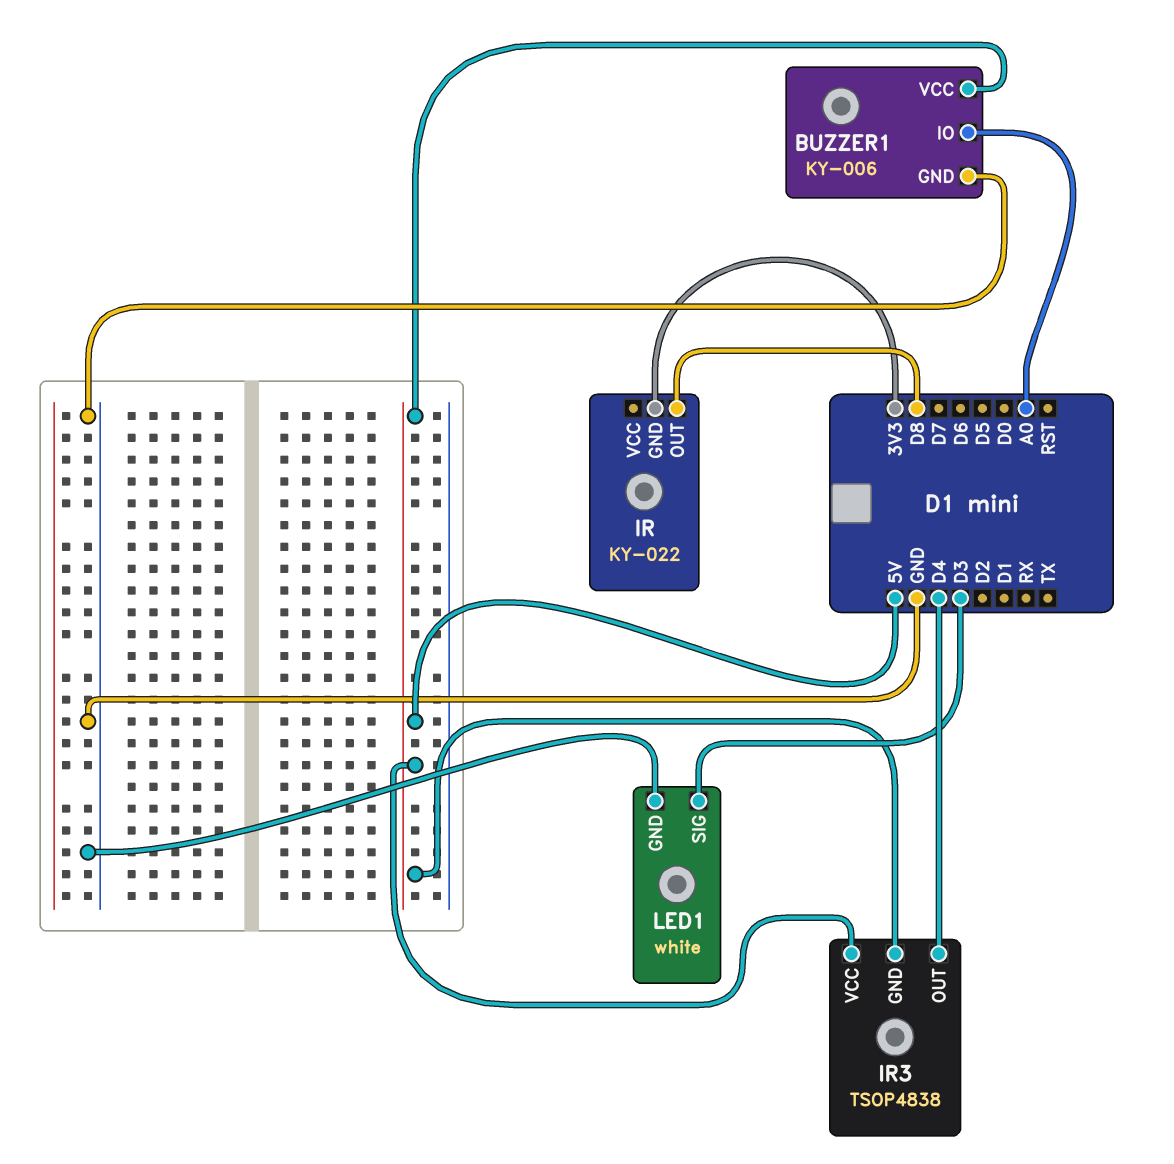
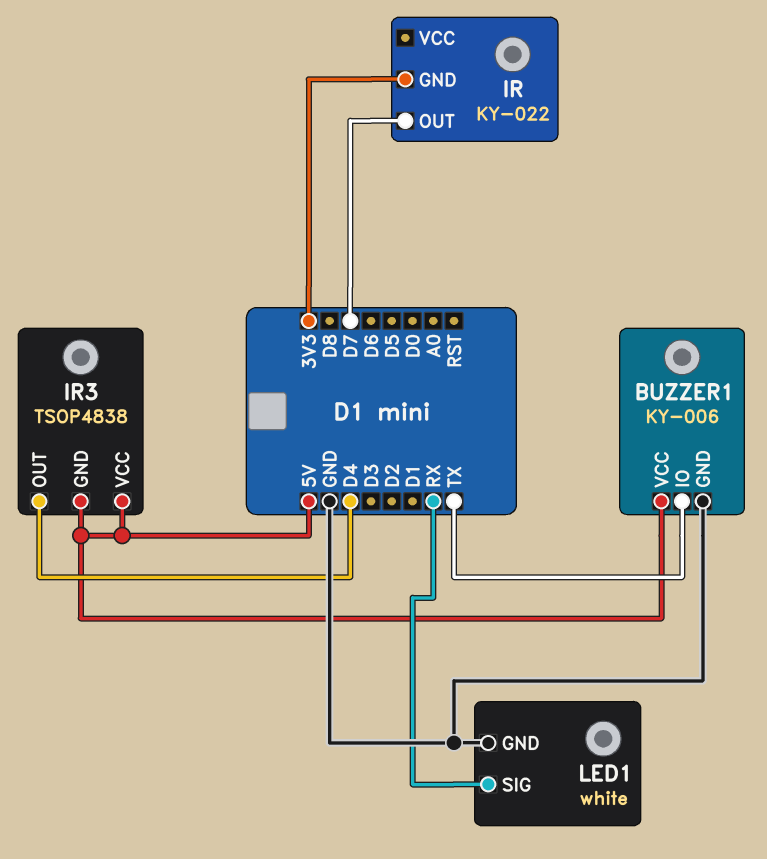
BUZZER1 pin IO: A0 -> TX
IR pin OUT: D8 -> D7
LED1 pin SIG: D3 -> RX

